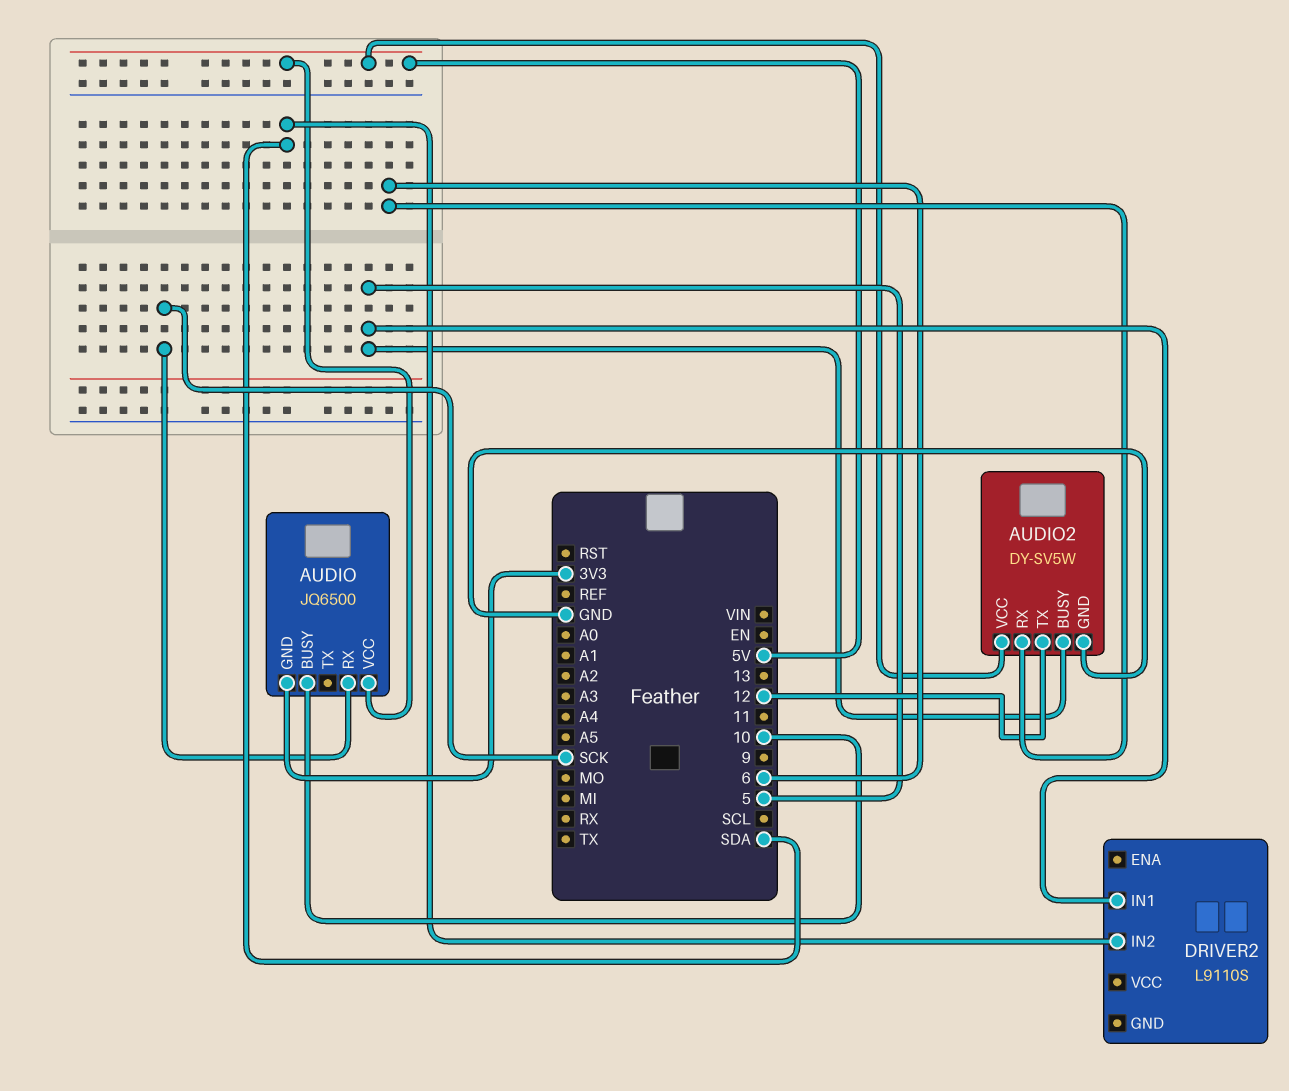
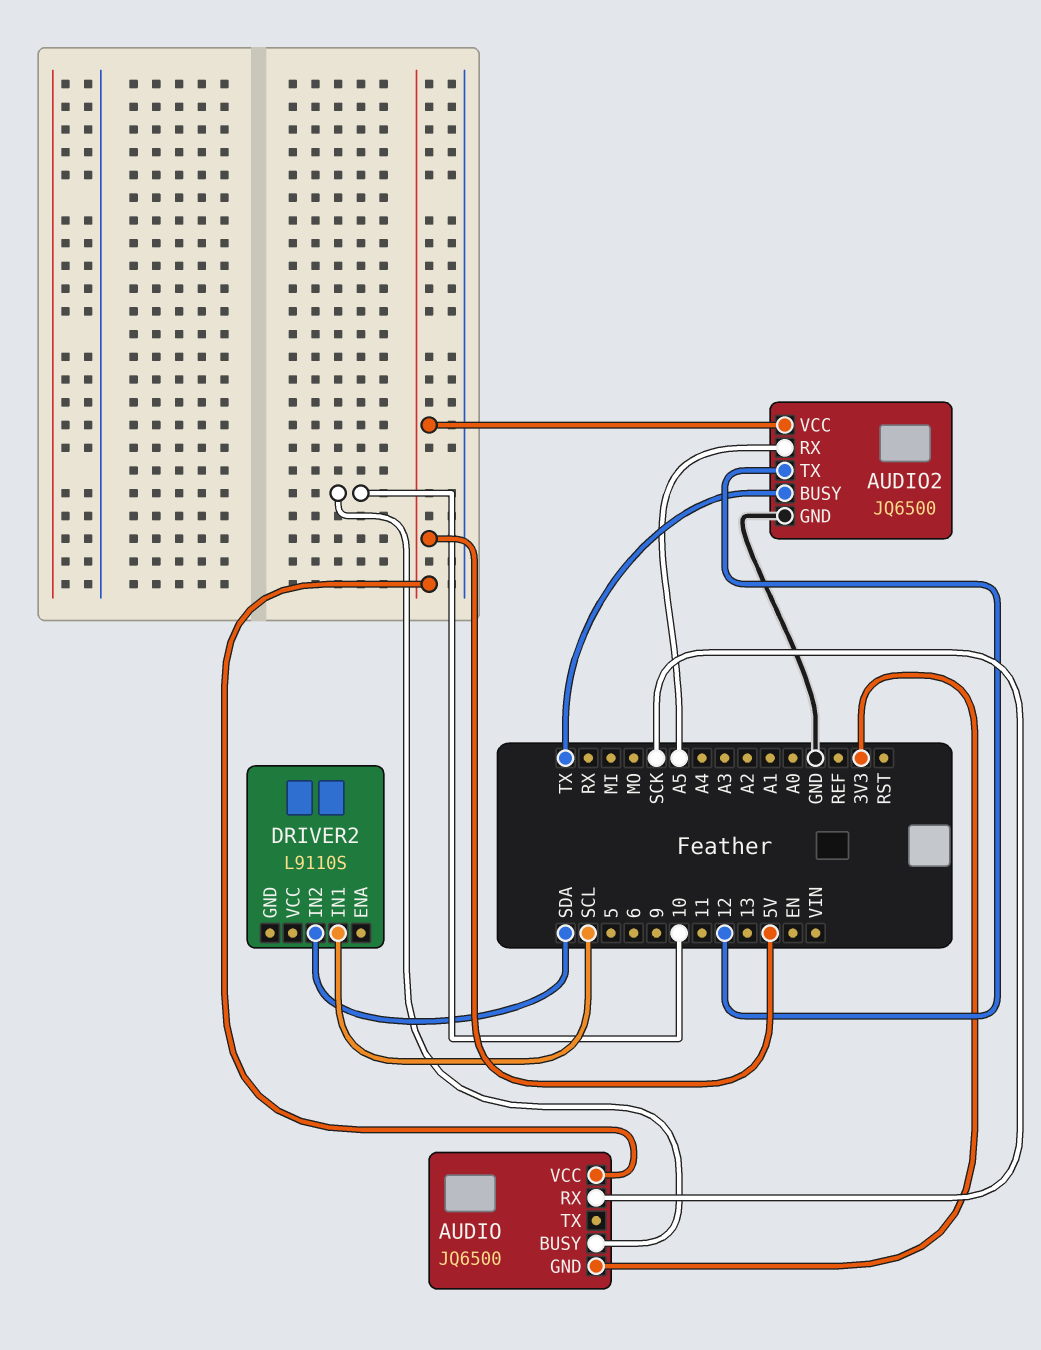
AUDIO2: DY-SV5W -> JQ6500
AUDIO2 pin BUSY: 5 -> TX
AUDIO2 pin RX: 6 -> A5
DRIVER2 pin IN1: 5 -> SCL

